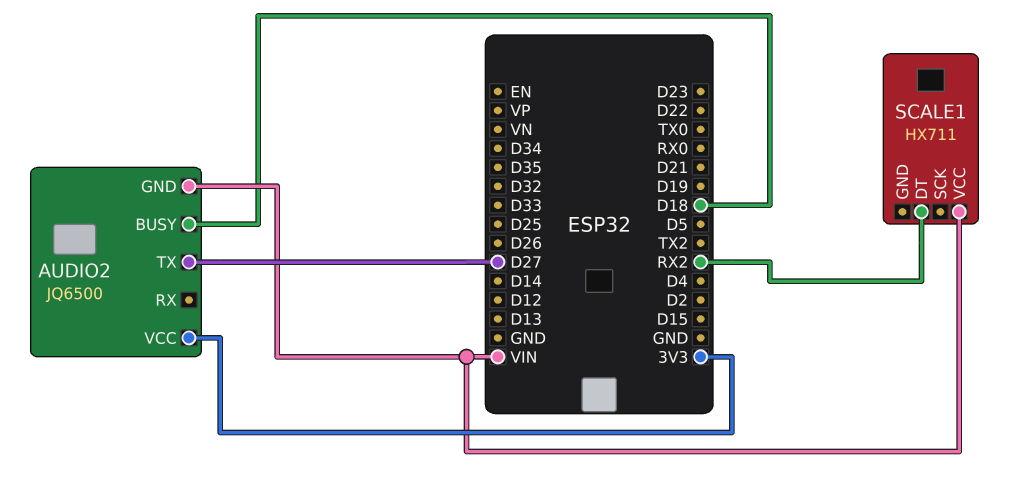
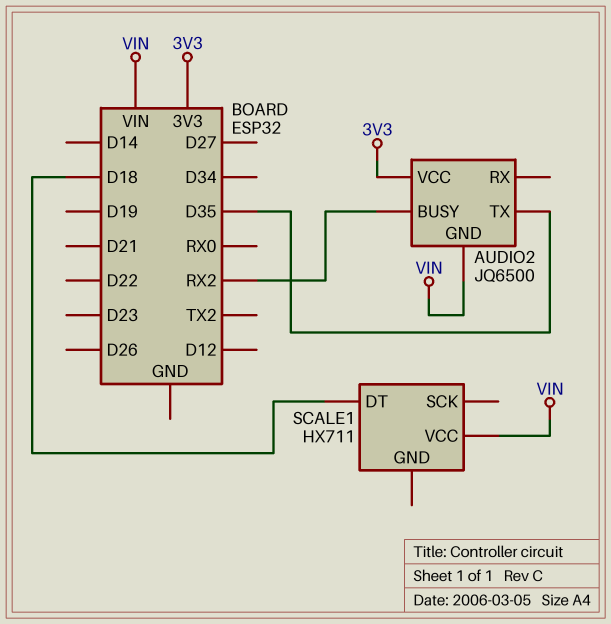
AUDIO2 pin BUSY: D18 -> RX2
AUDIO2 pin TX: D27 -> D35
SCALE1 pin DT: RX2 -> D18

